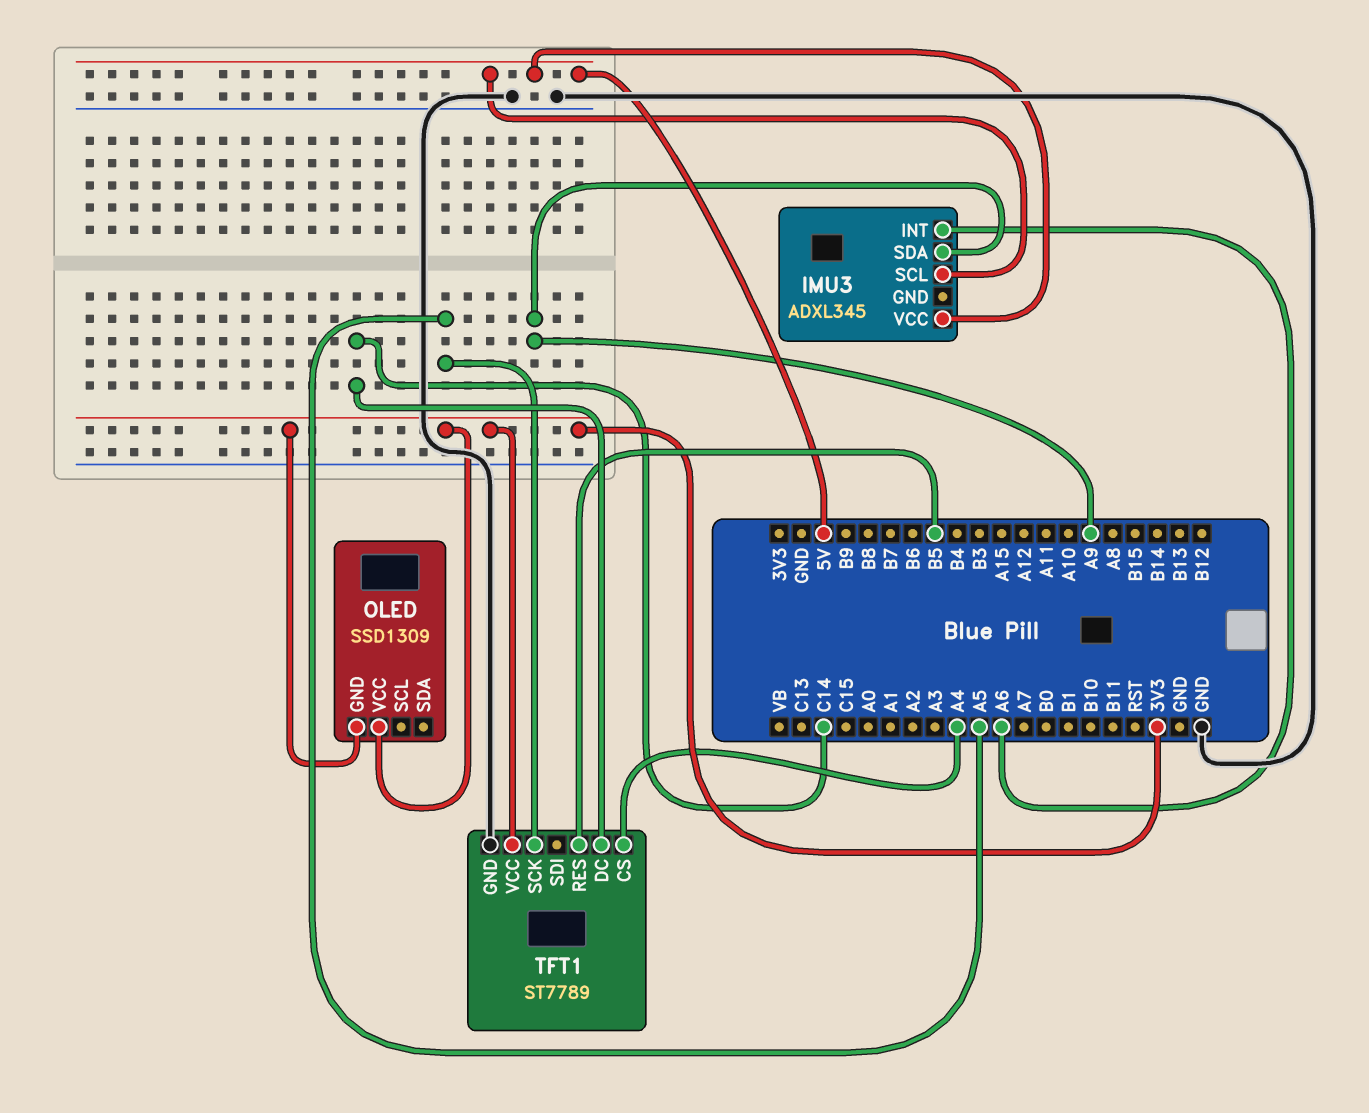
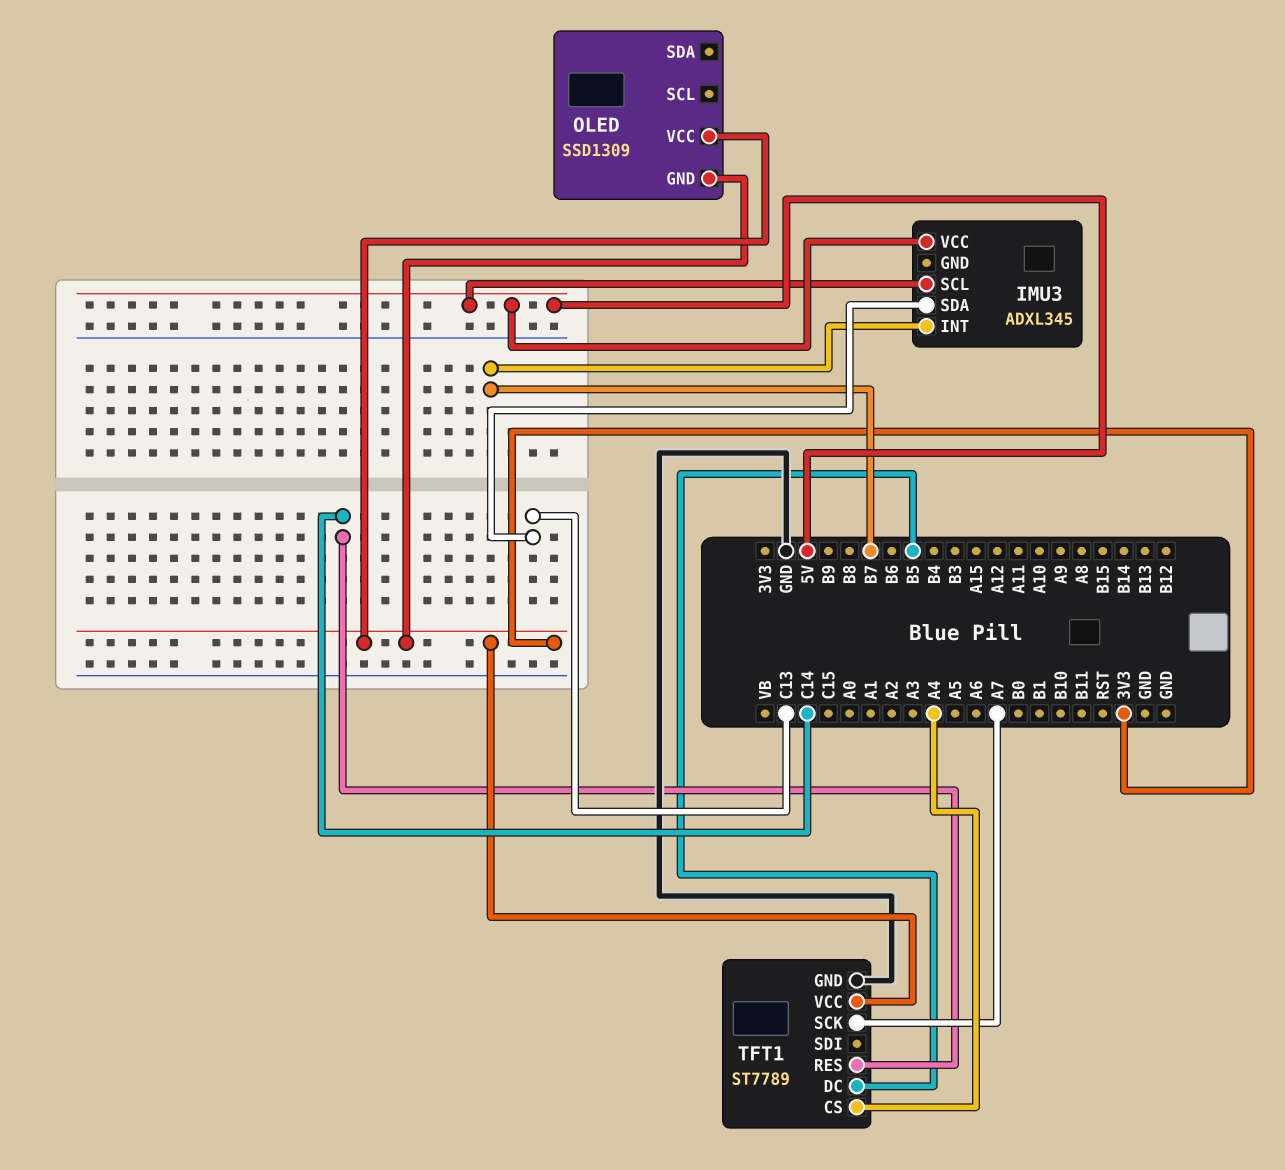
IMU3 pin INT: A6 -> B7
IMU3 pin SDA: A9 -> C13
TFT1 pin DC: C14 -> B5
TFT1 pin RES: B5 -> C14
TFT1 pin SCK: A5 -> A7

